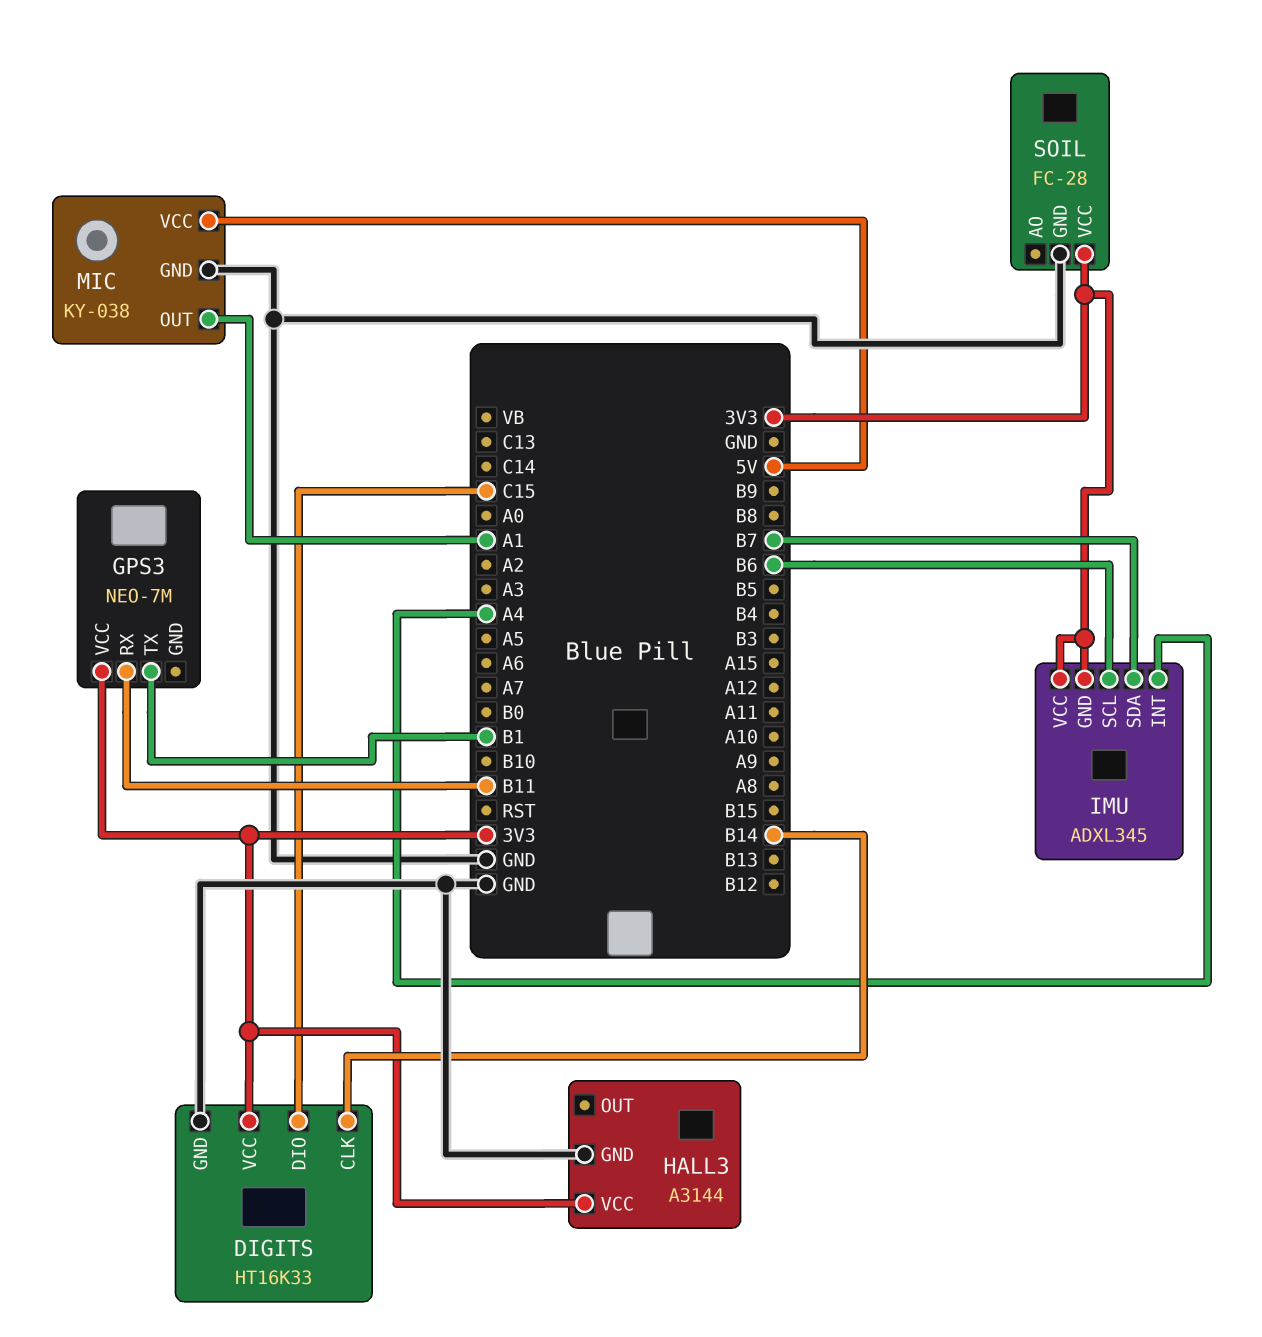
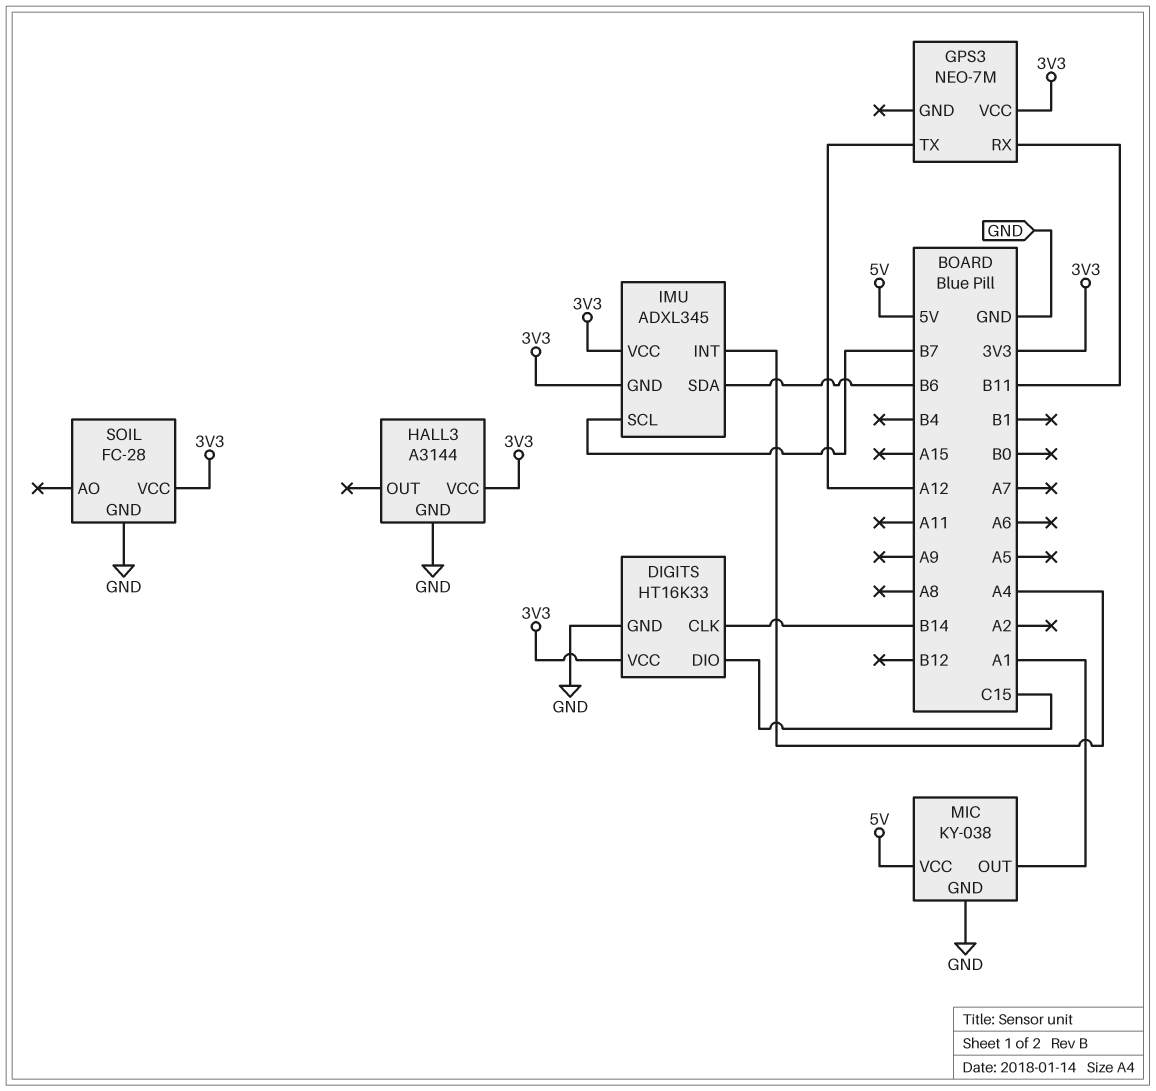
GPS3 pin TX: B1 -> A12
IMU pin SCL: B6 -> B7
IMU pin SDA: B7 -> B6

